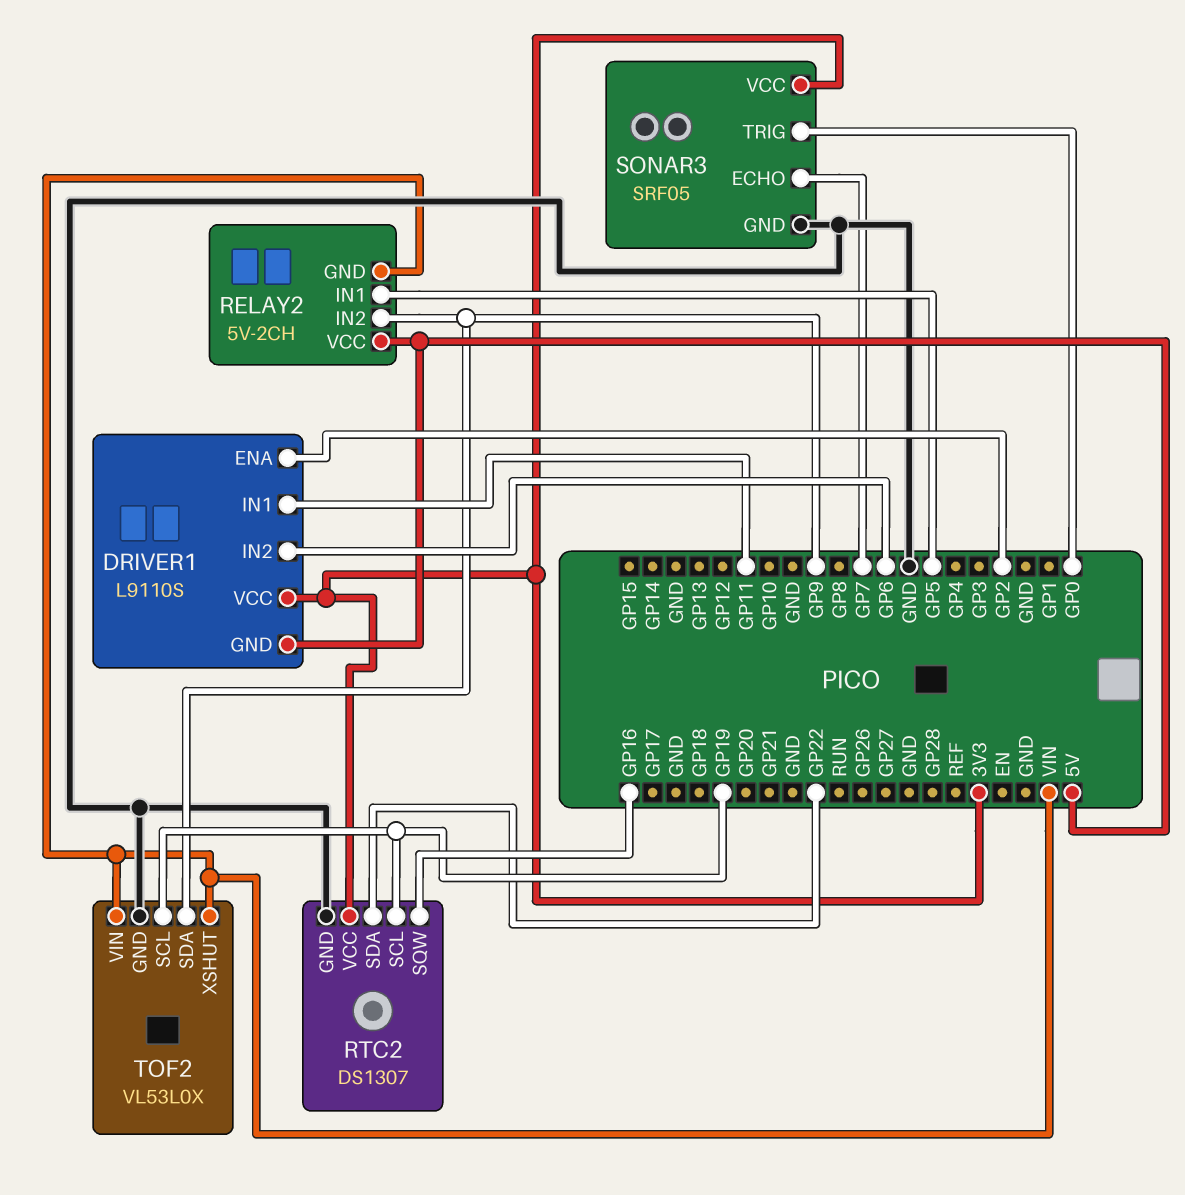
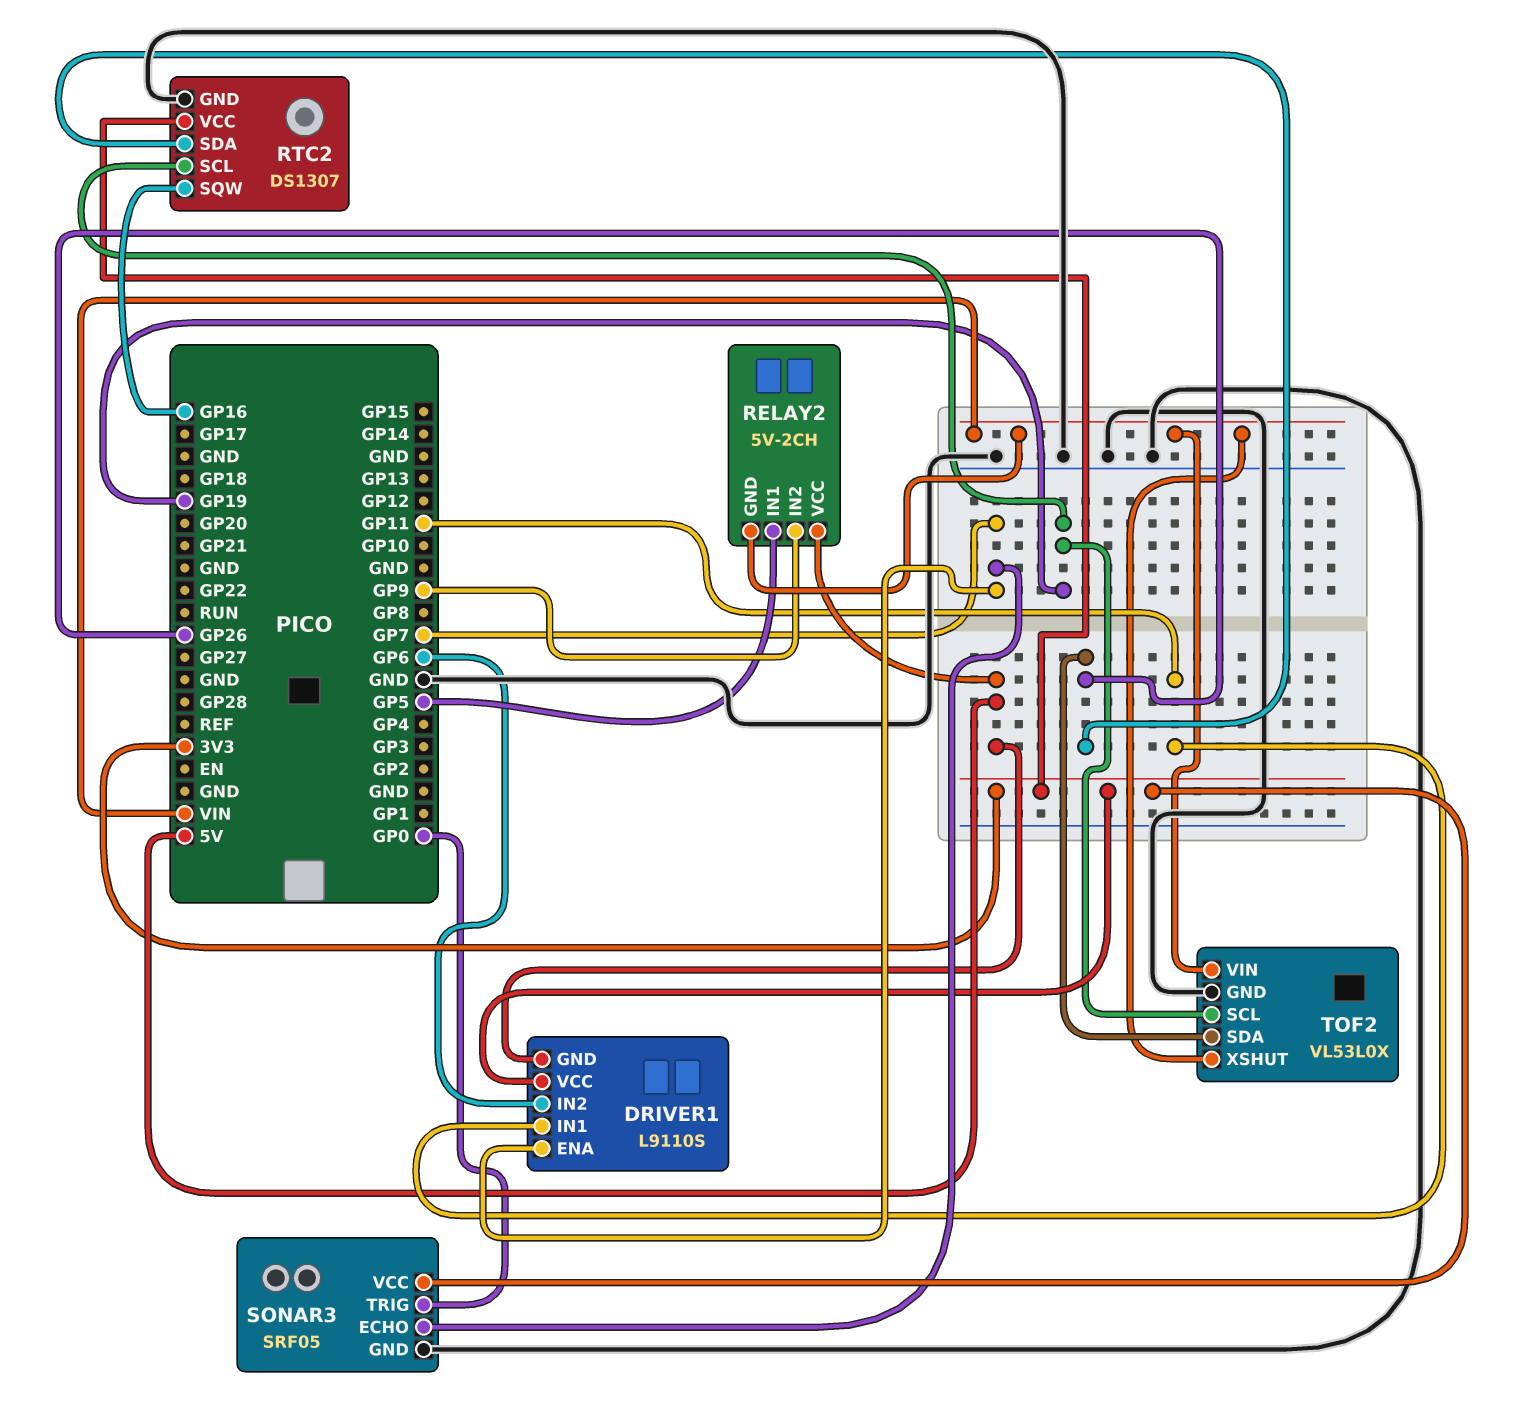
DRIVER1 pin ENA: GP2 -> GP7
RTC2 pin SDA: GP22 -> GP26
TOF2 pin SDA: GP9 -> GP26

